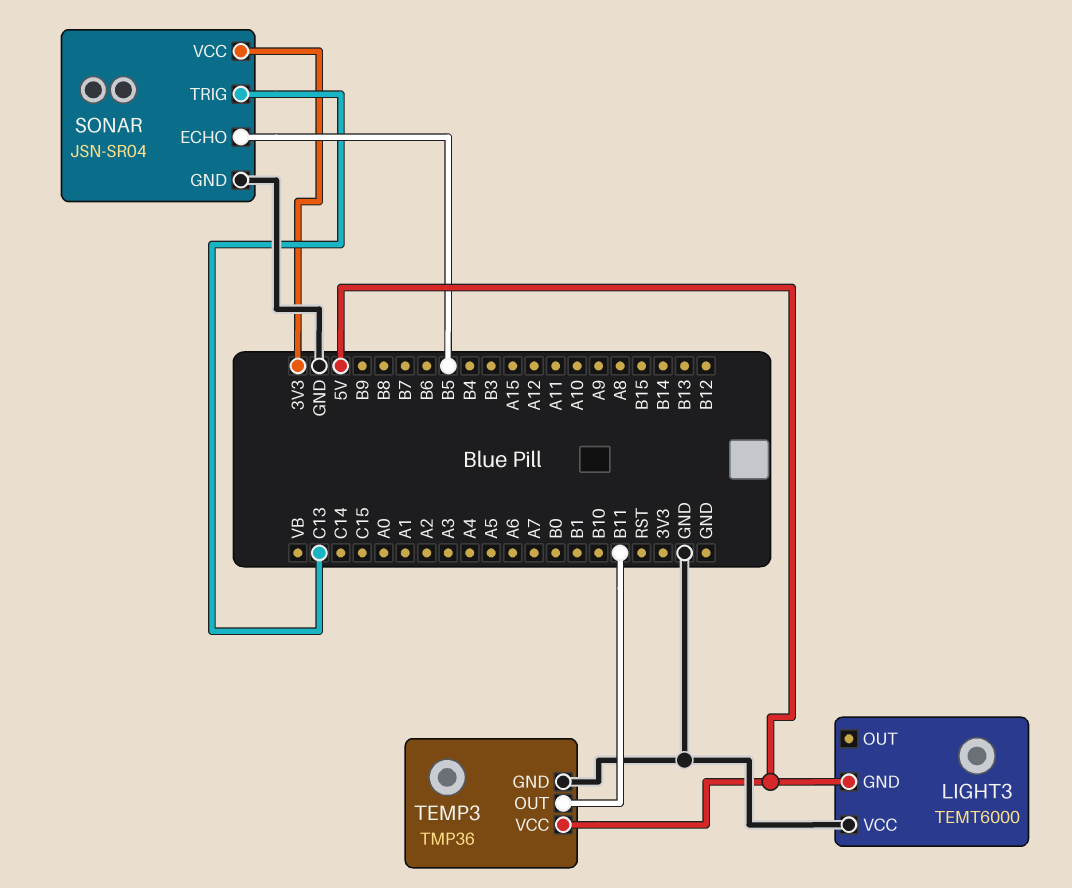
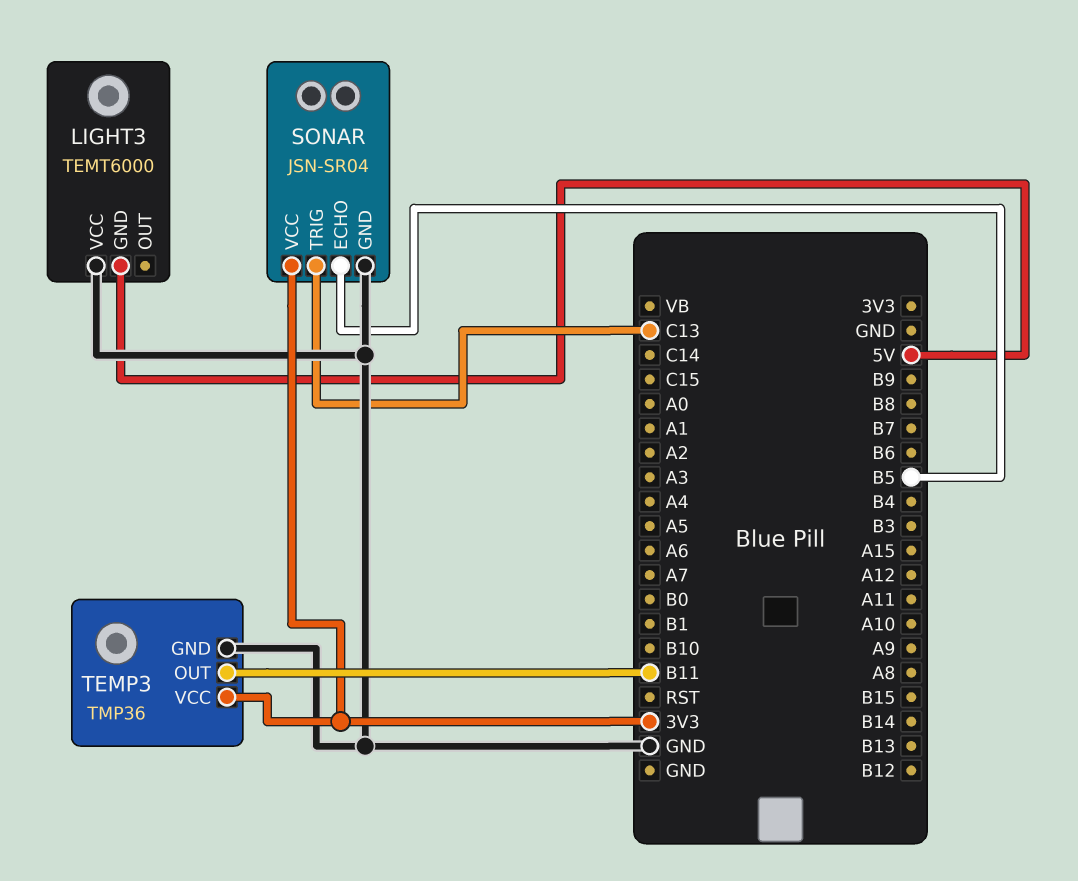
TEMP3 pin VCC: 5V -> 3V3

